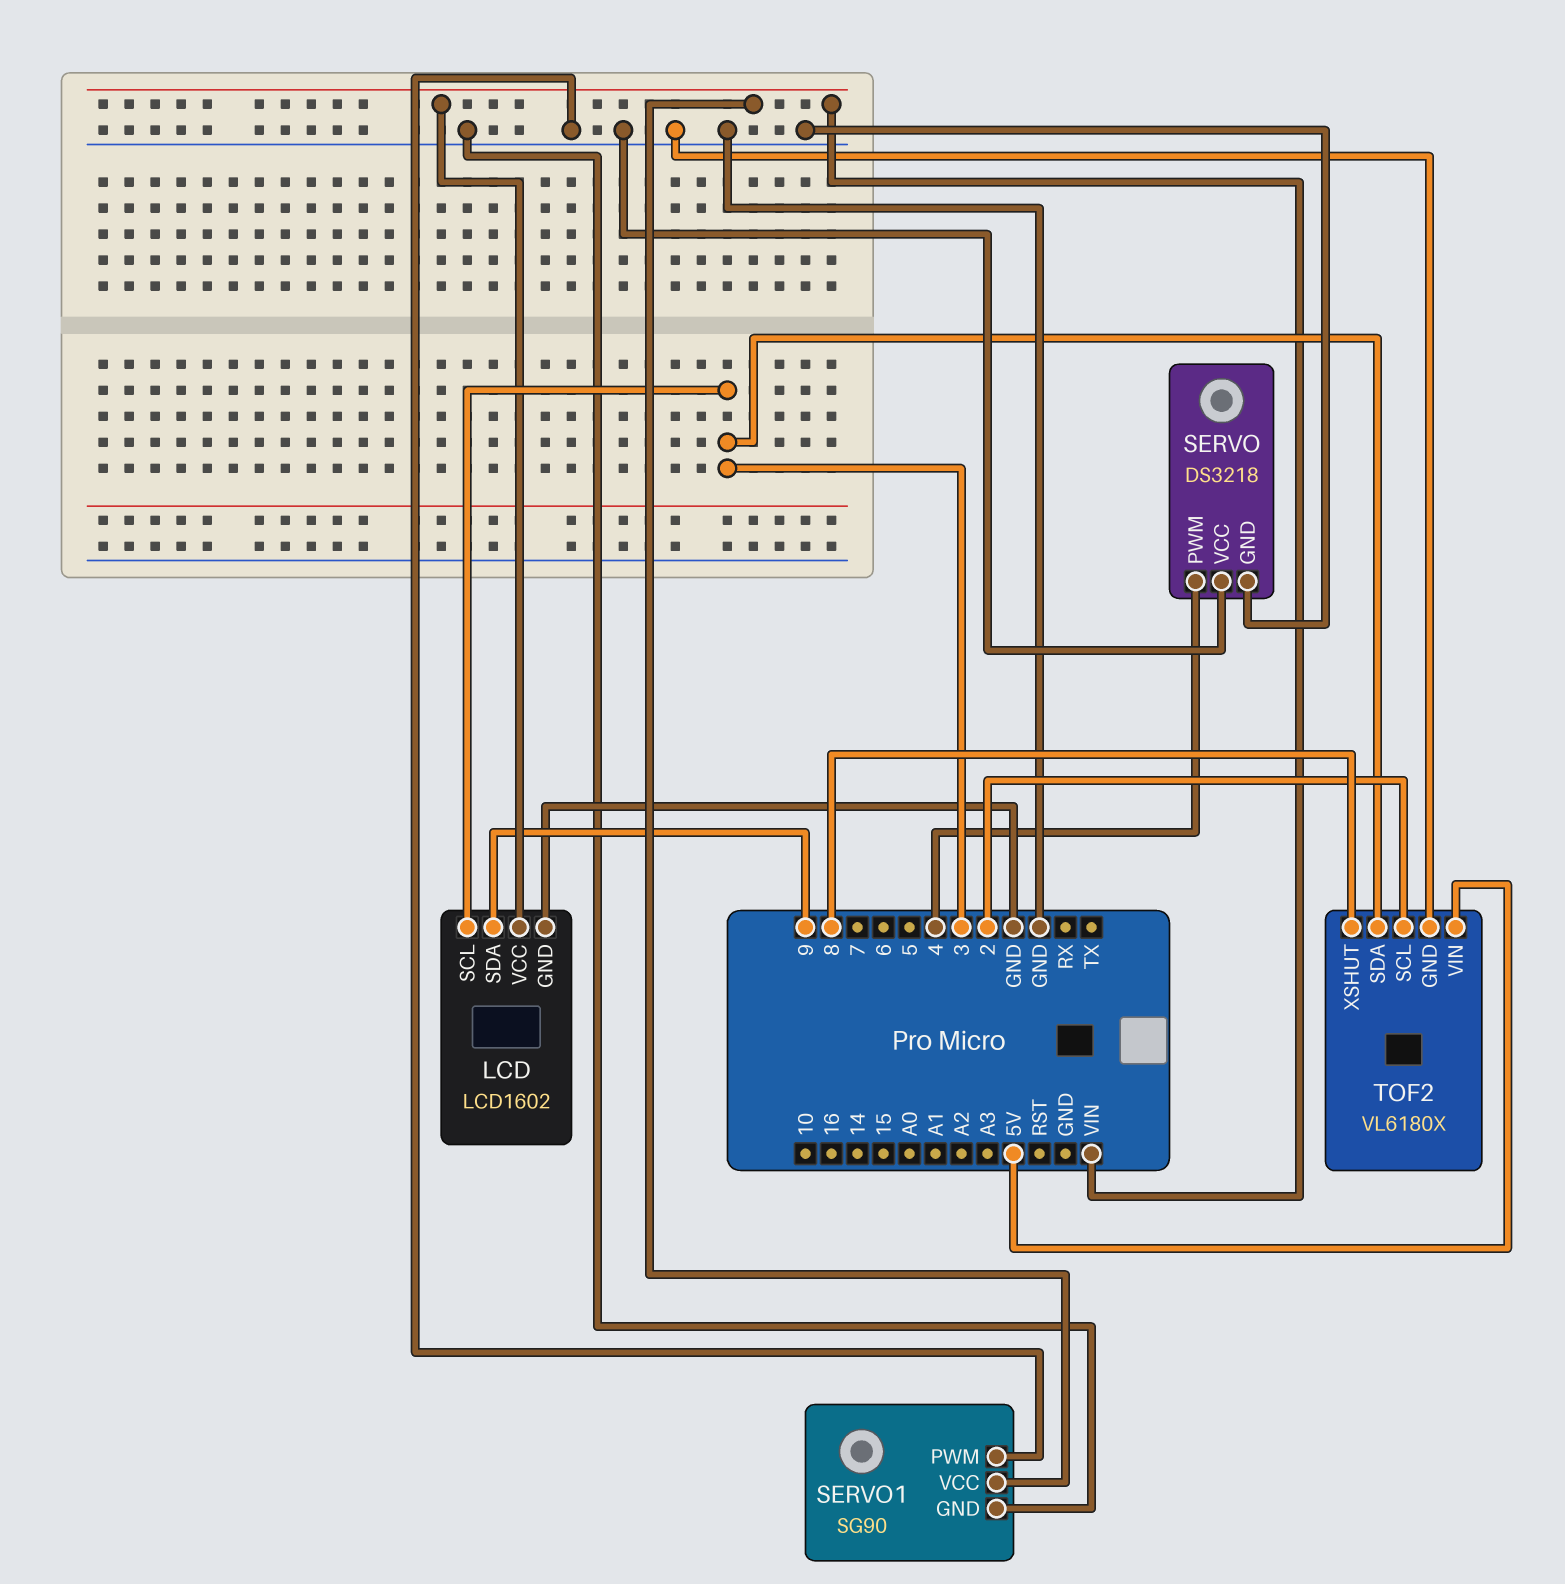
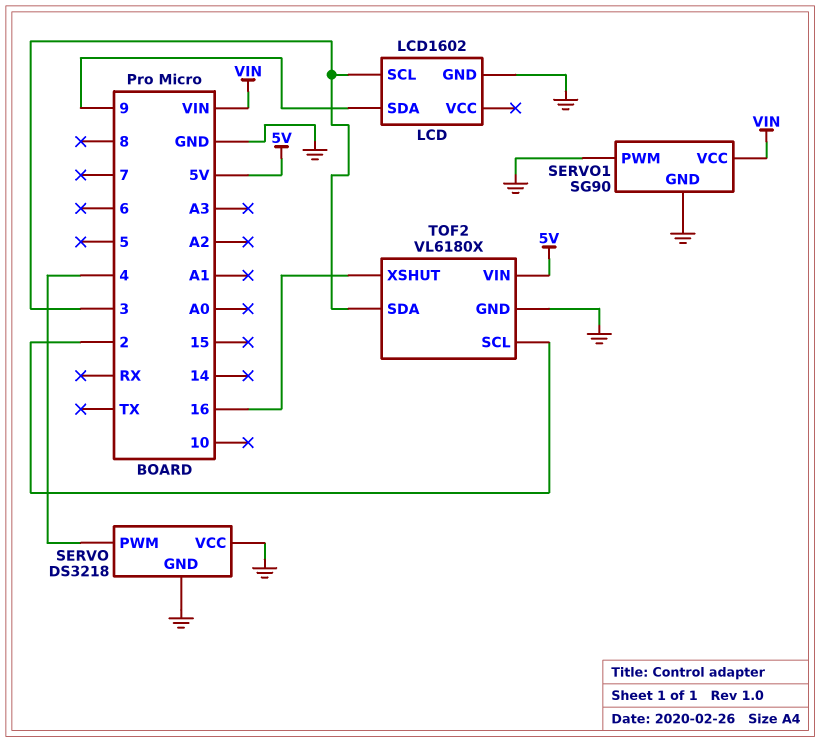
LCD pin VCC: VIN -> none
TOF2 pin XSHUT: 8 -> 16

